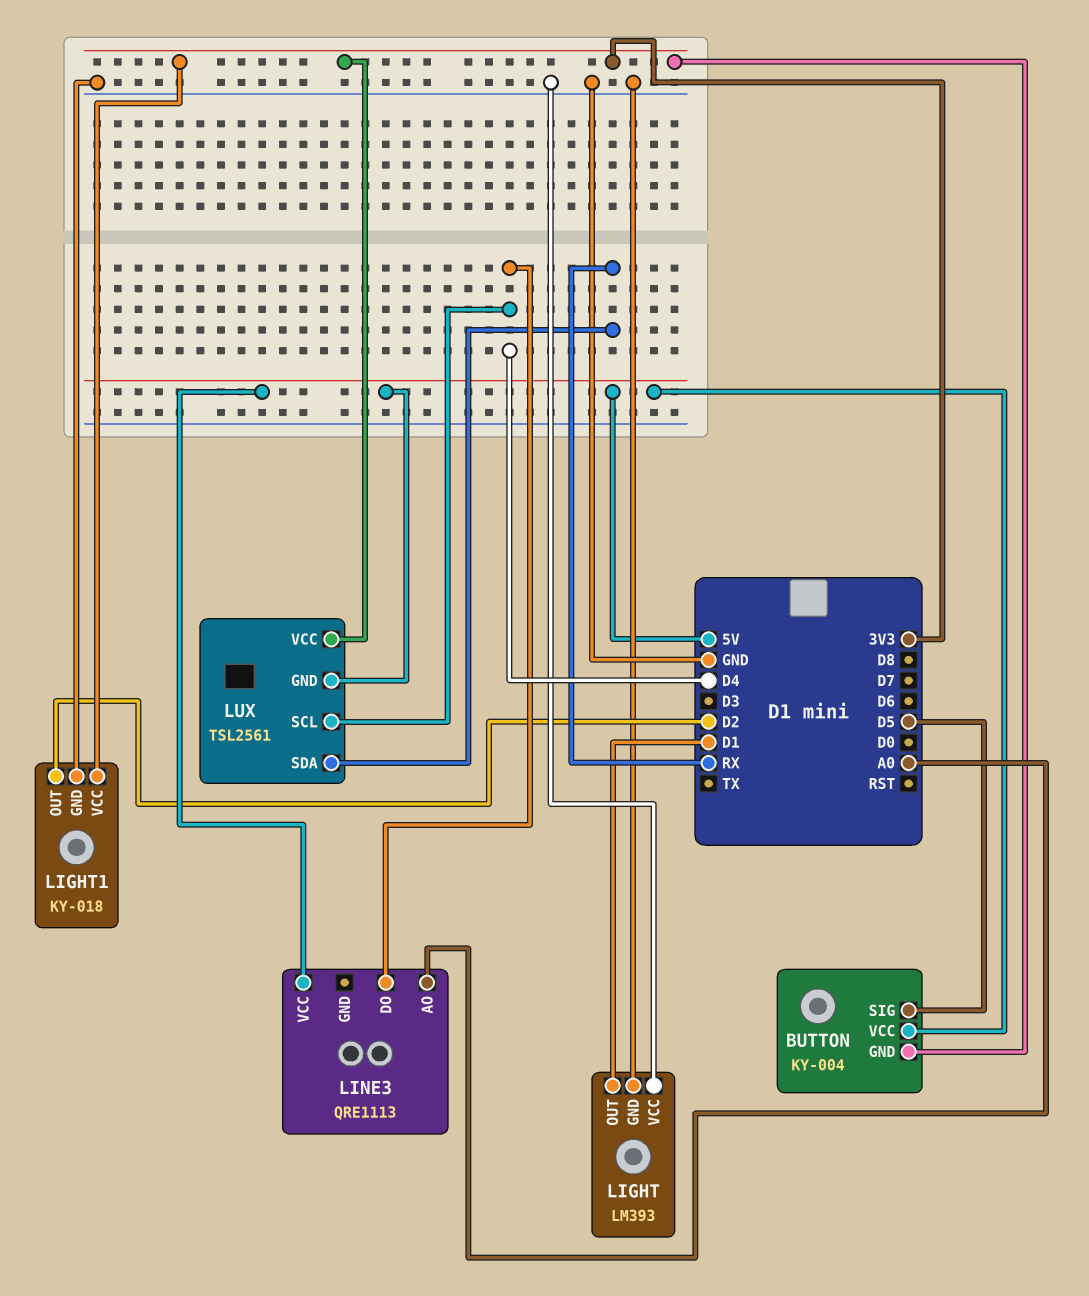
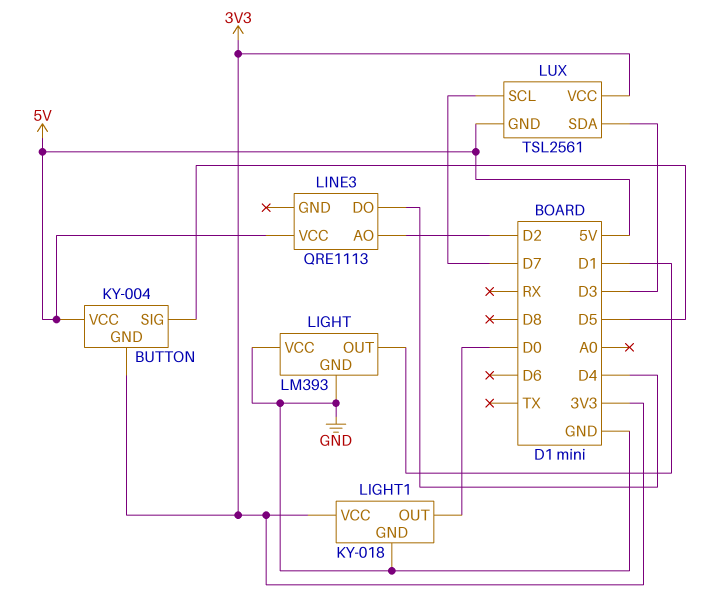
LIGHT1 pin OUT: D2 -> D0
LINE3 pin AO: A0 -> D2
LUX pin SCL: D4 -> D7
LUX pin SDA: RX -> D3

